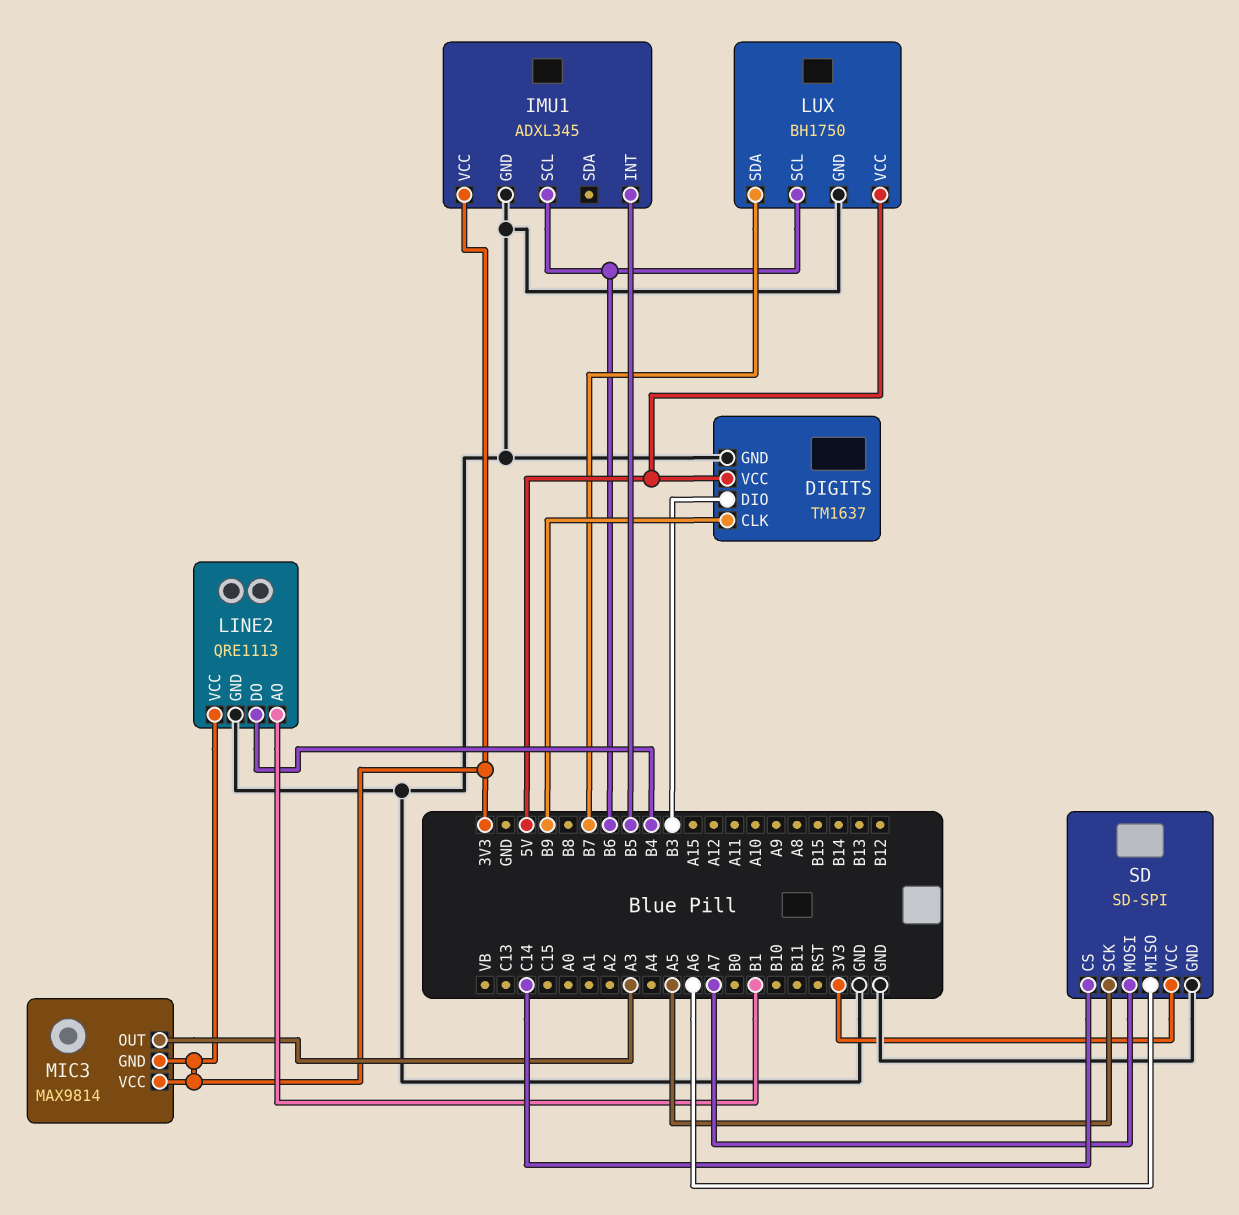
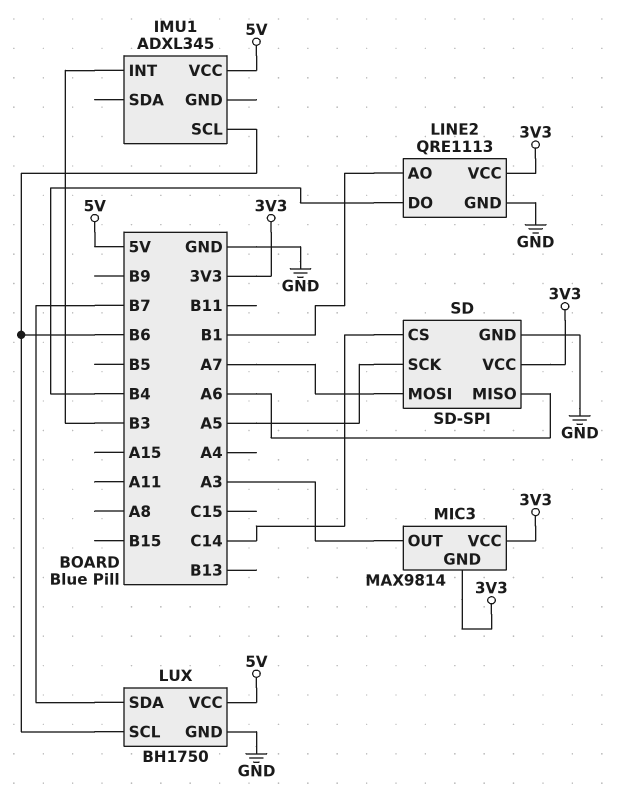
DIGITS: TM1637 -> none
DIGITS pin CLK: B9 -> none
DIGITS pin DIO: B3 -> none
DIGITS pin GND: GND -> none
DIGITS pin VCC: 5V -> none
IMU1 pin GND: GND -> none
IMU1 pin INT: B5 -> B3
IMU1 pin VCC: 3V3 -> 5V

